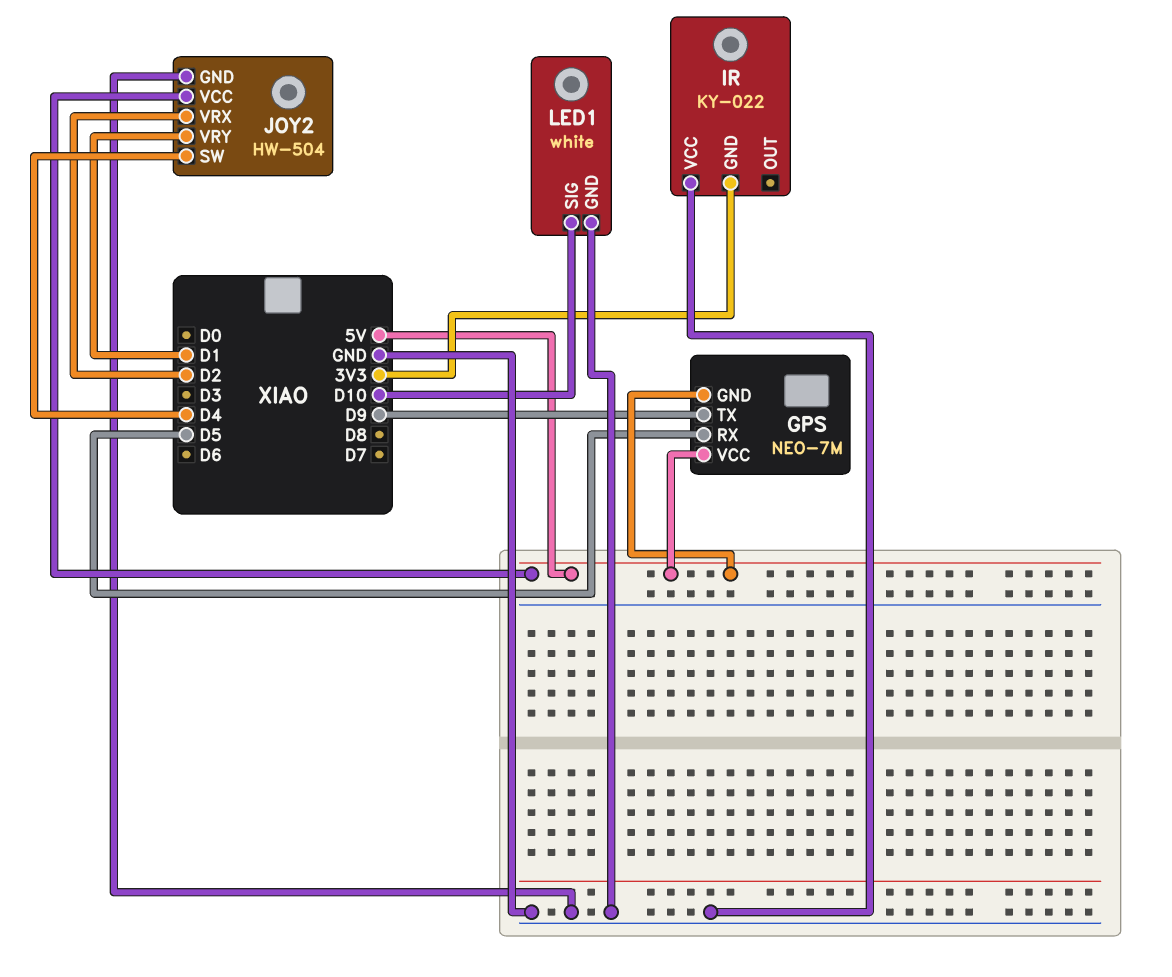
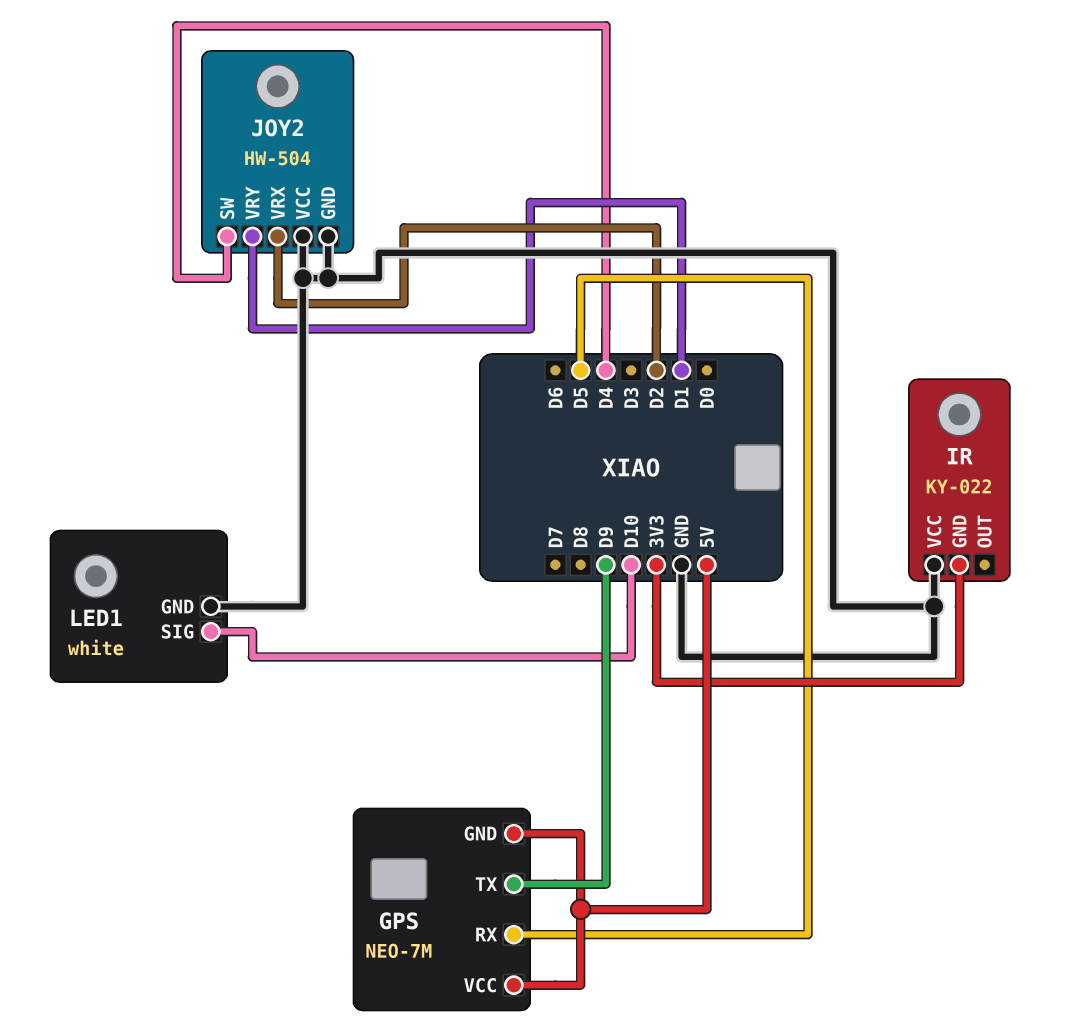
JOY2 pin VCC: 5V -> GND

